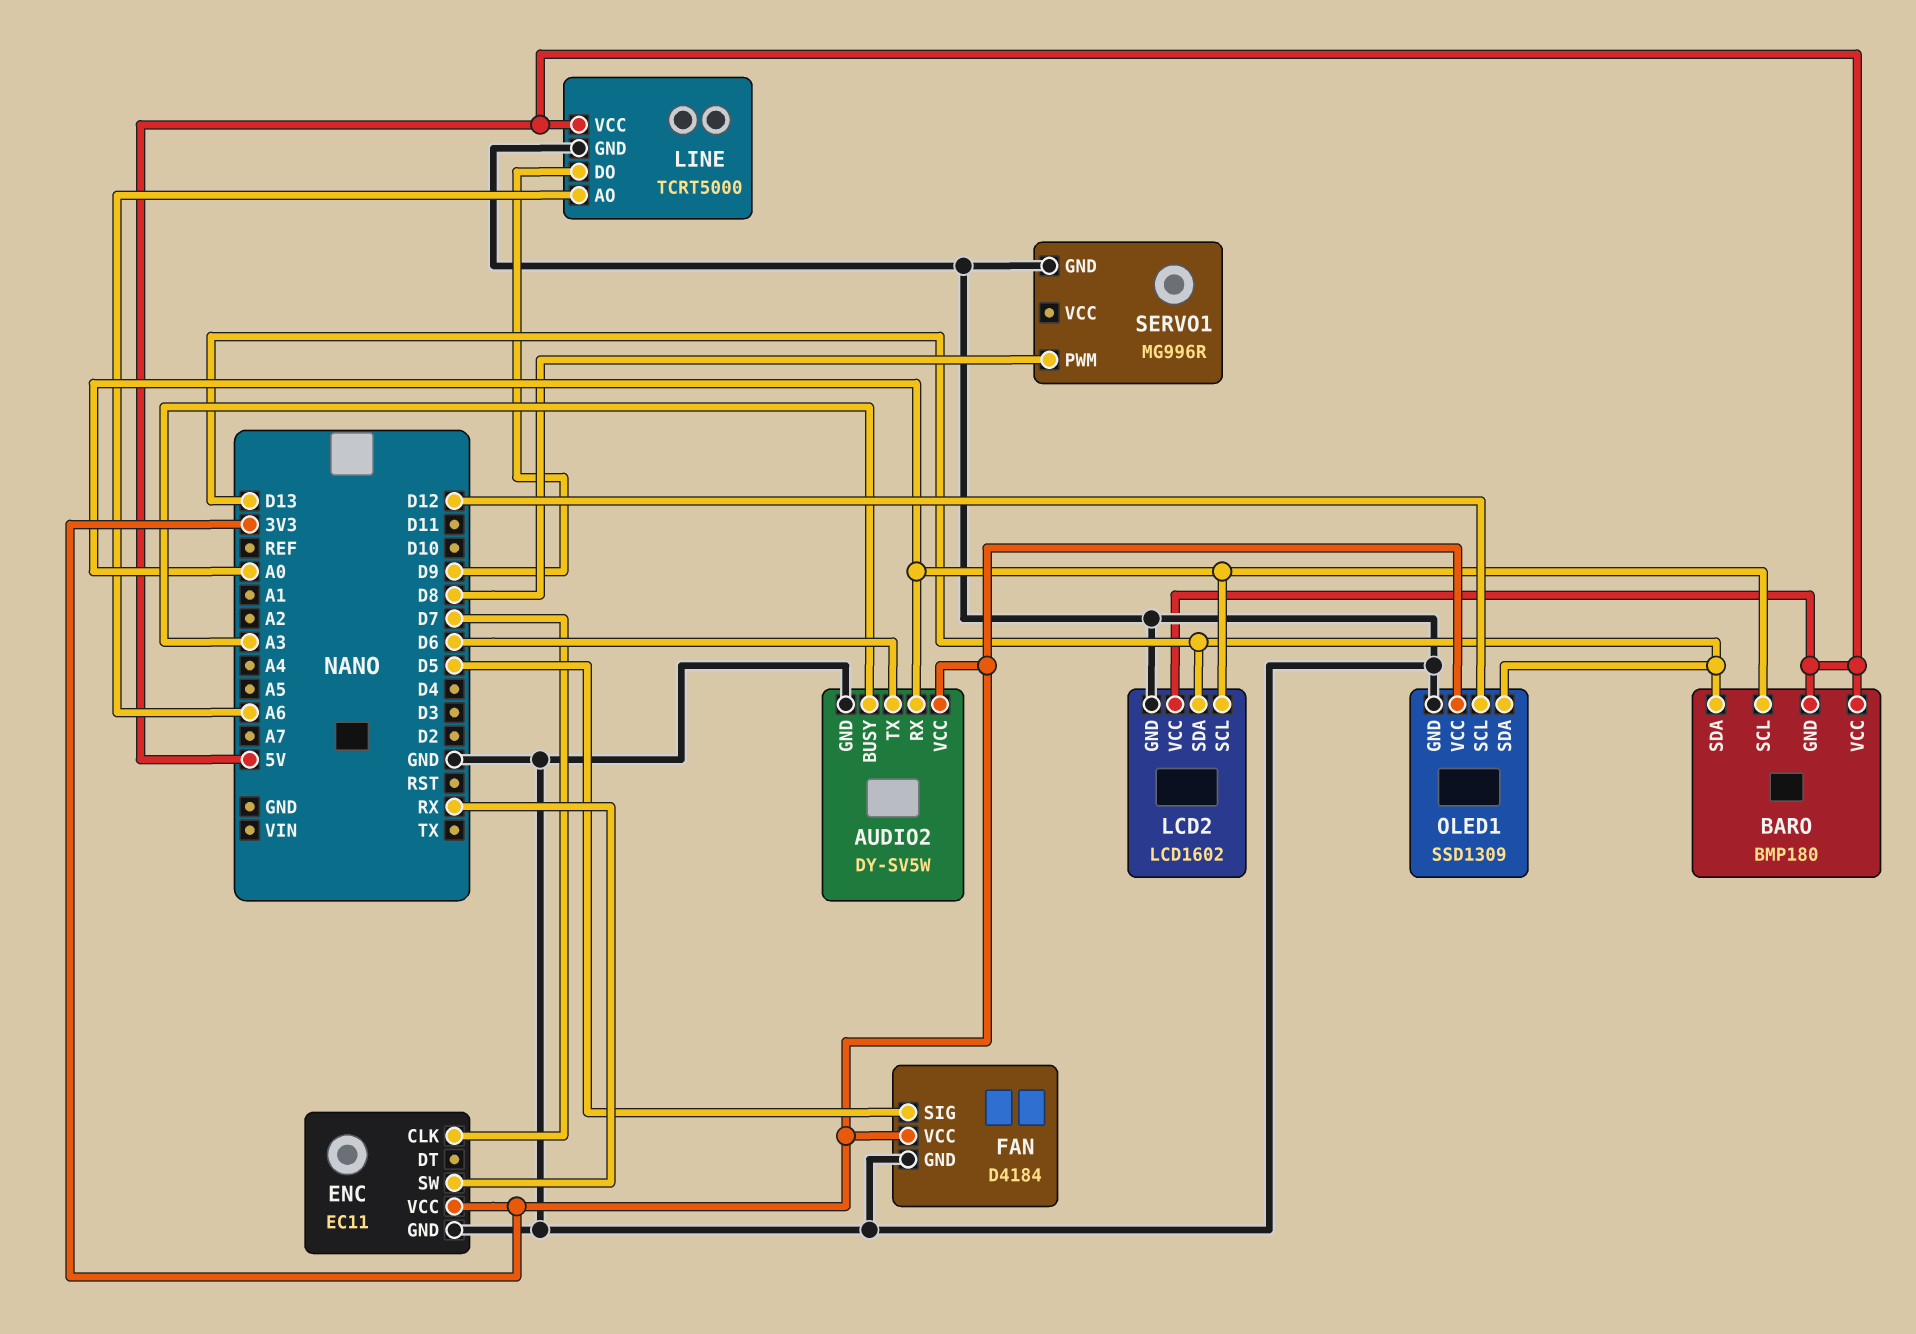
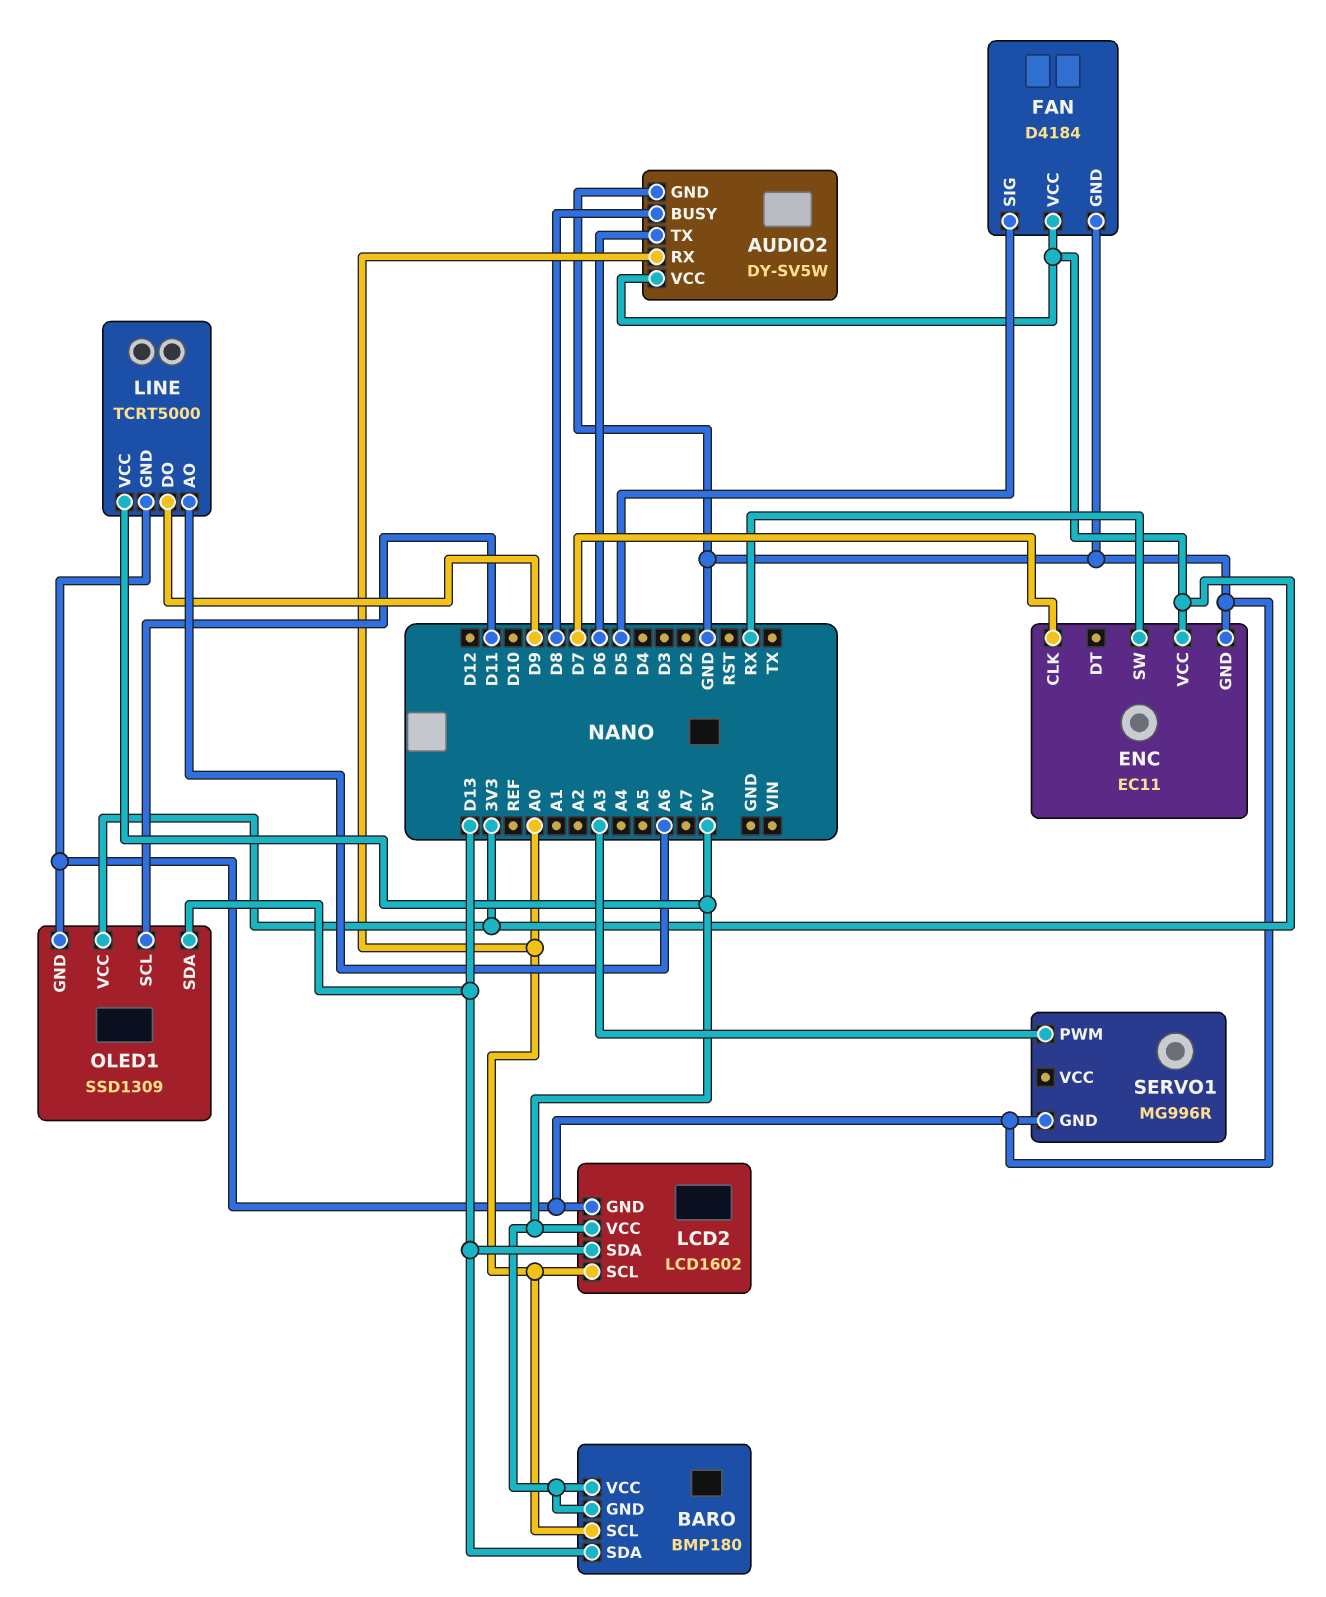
AUDIO2 pin BUSY: A3 -> D8
OLED1 pin SCL: D12 -> D11
SERVO1 pin PWM: D8 -> A3

